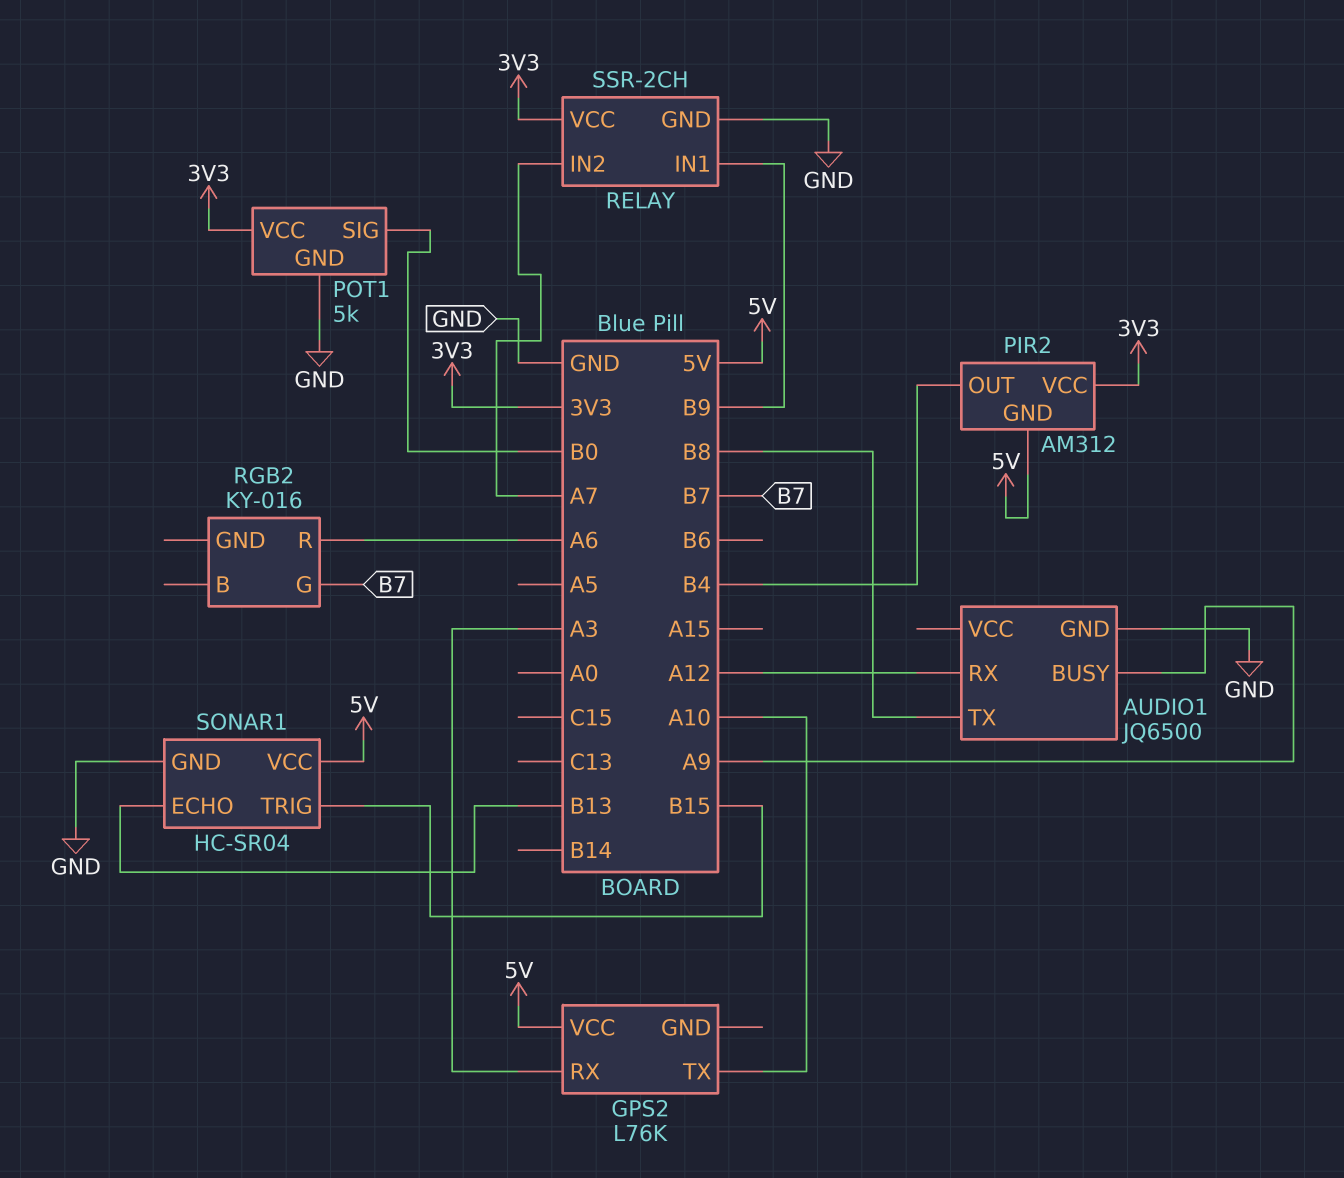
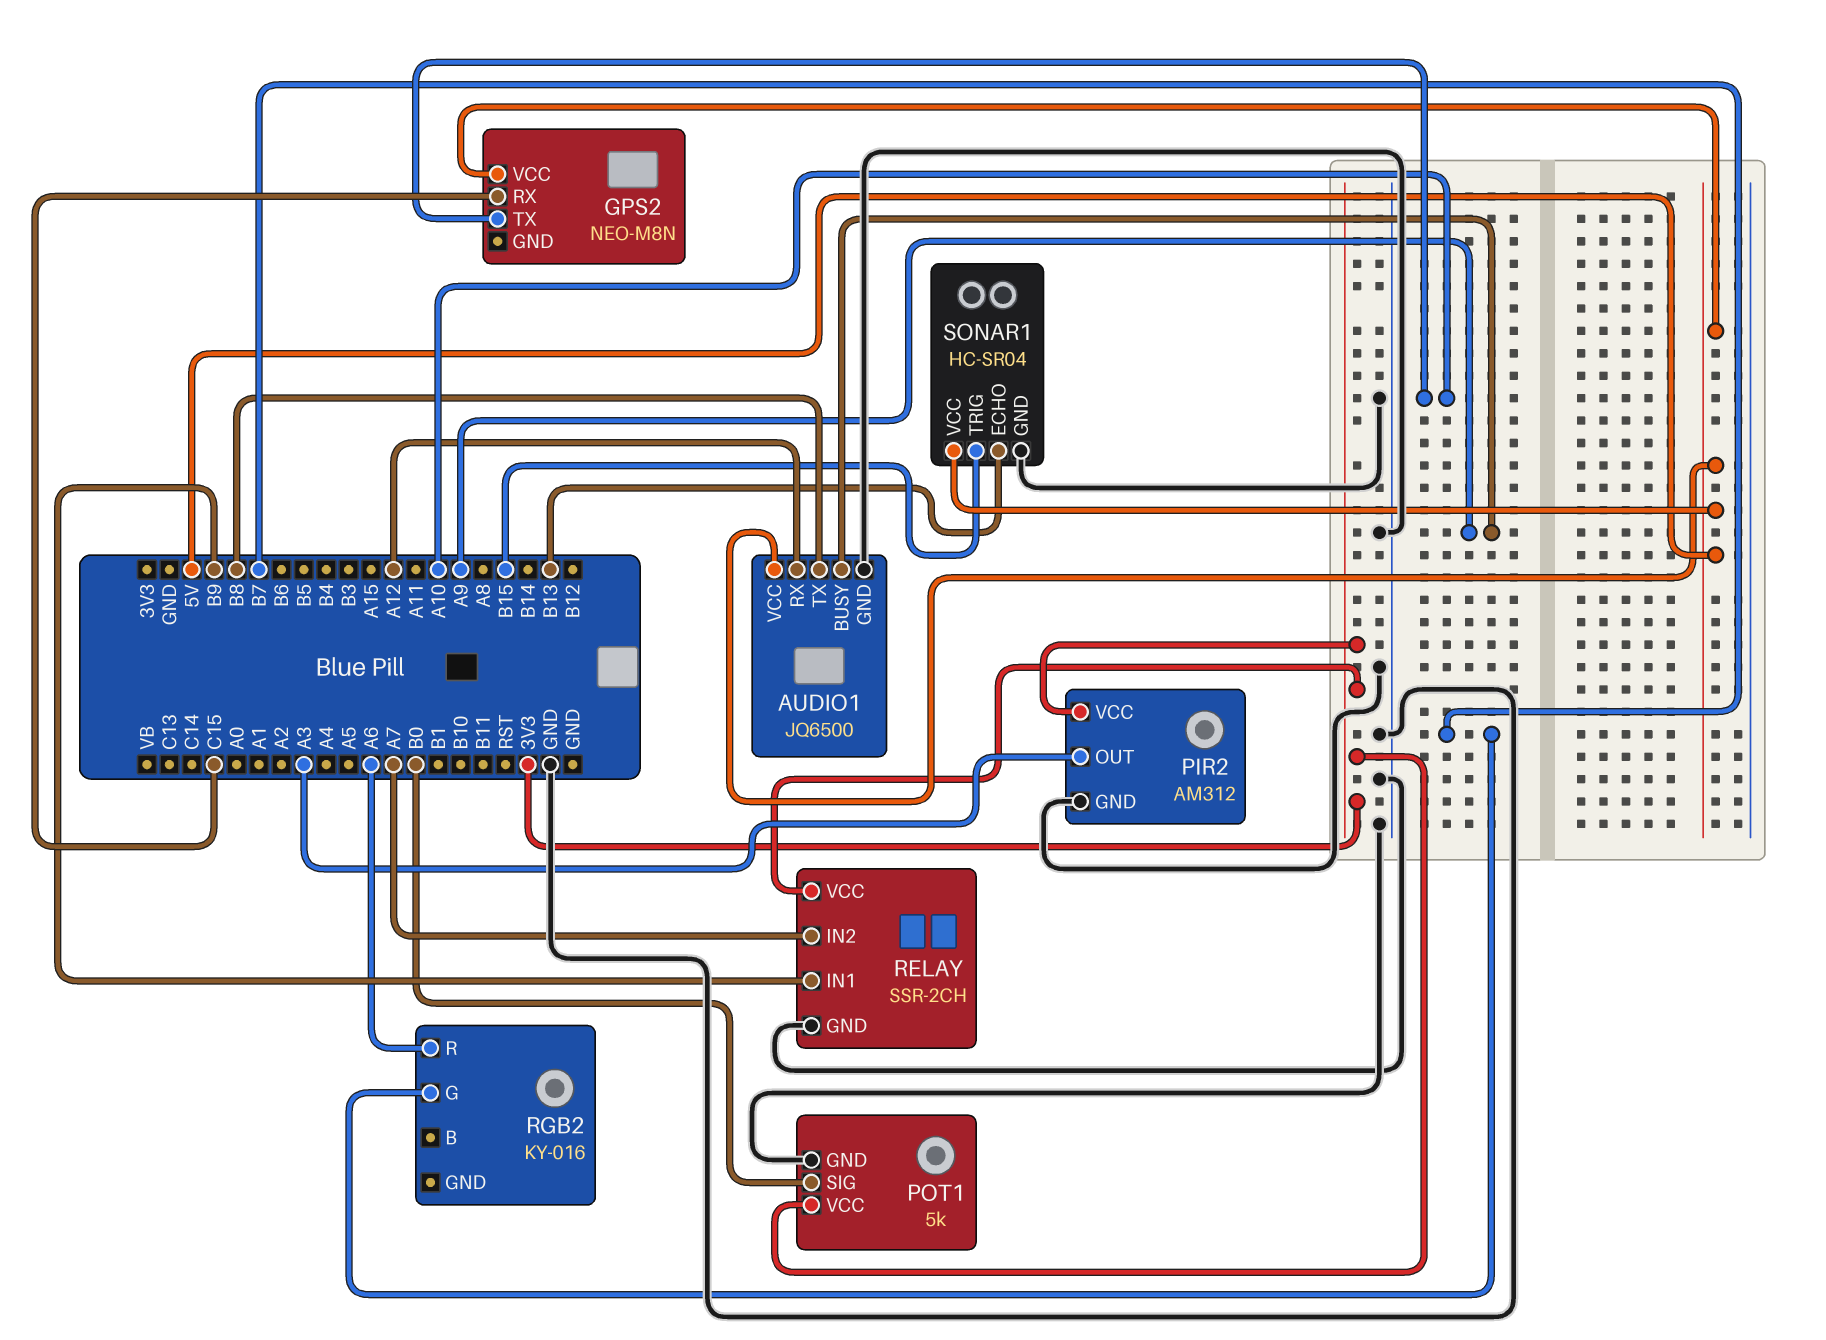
AUDIO1 pin VCC: none -> 5V
GPS2: L76K -> NEO-M8N
GPS2 pin RX: A3 -> C15
PIR2 pin GND: 5V -> GND
PIR2 pin OUT: B4 -> A3

